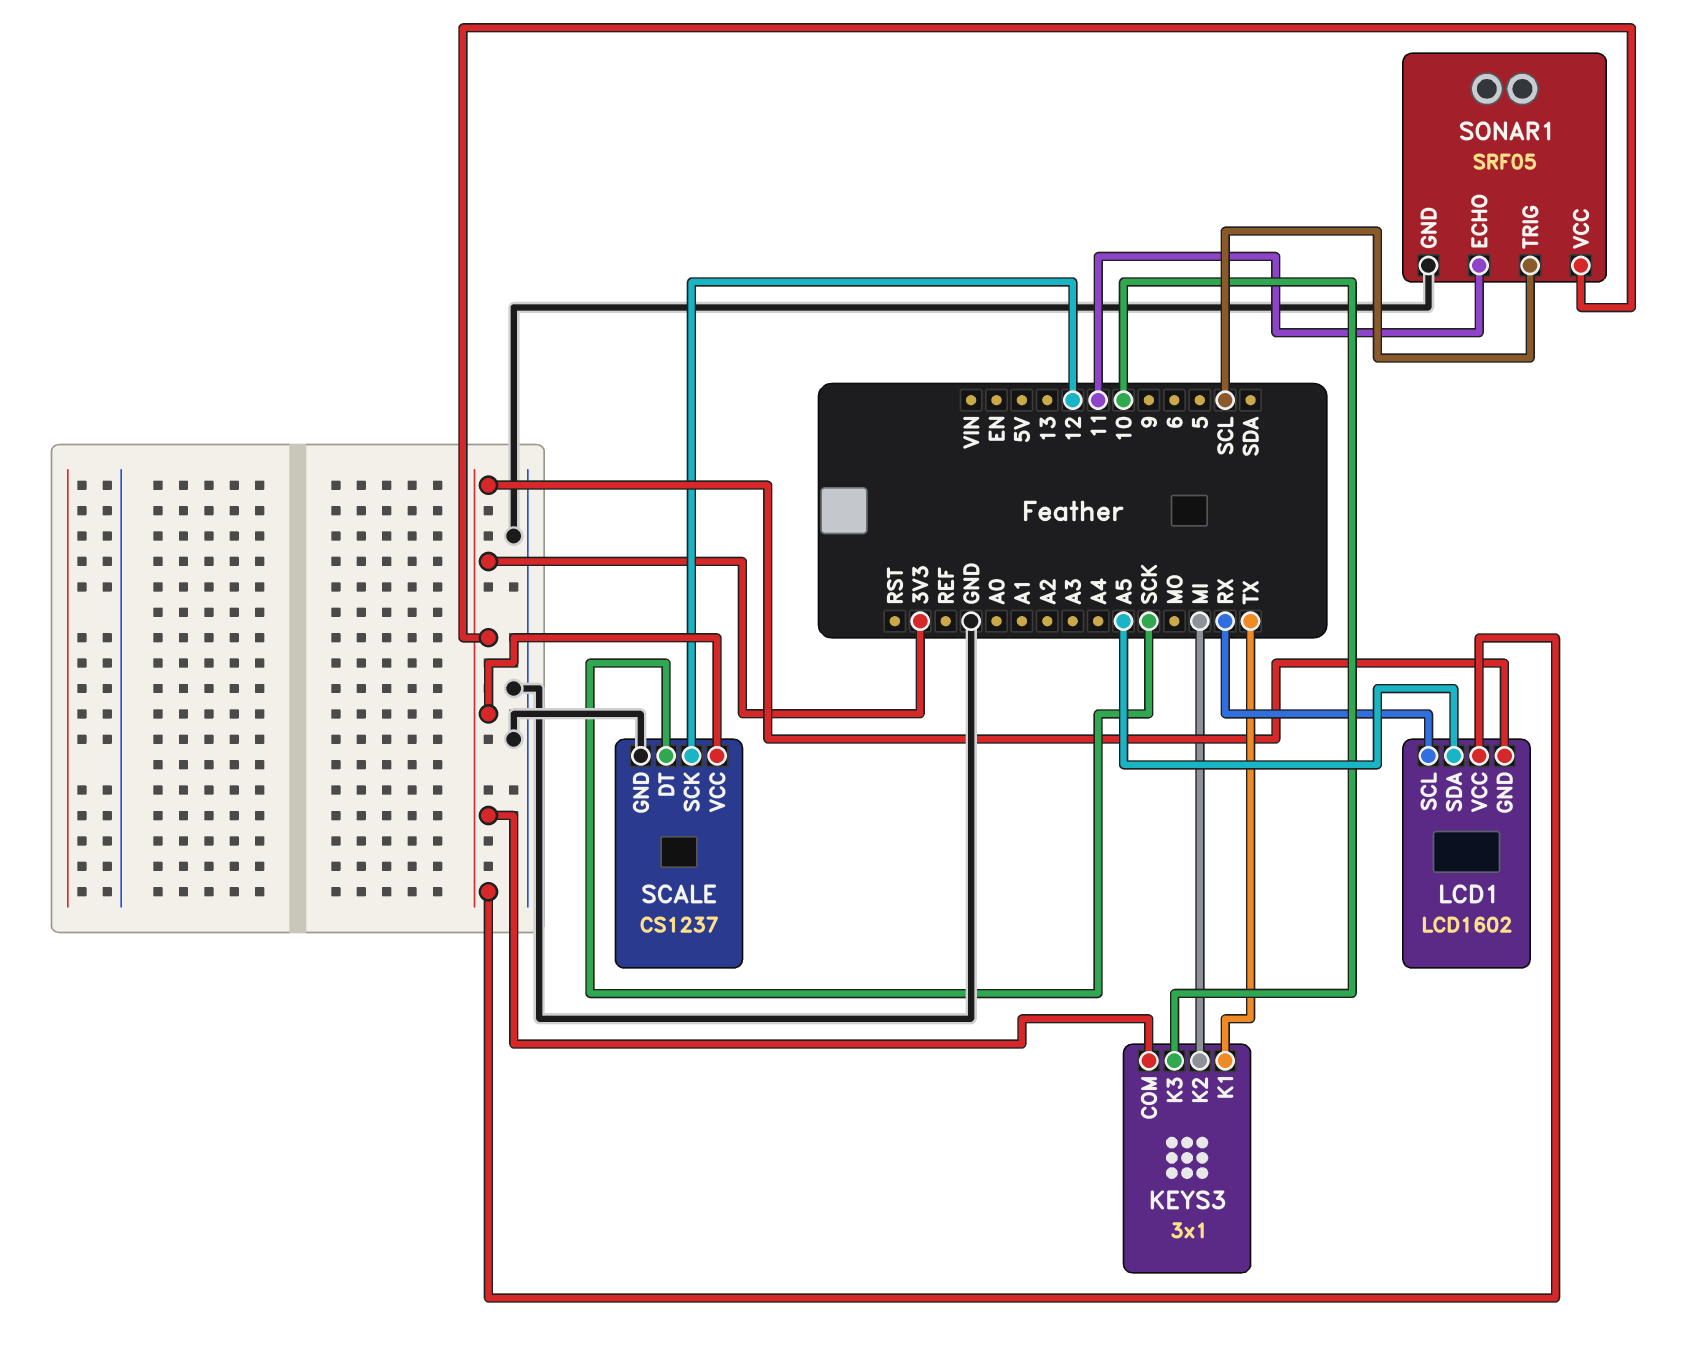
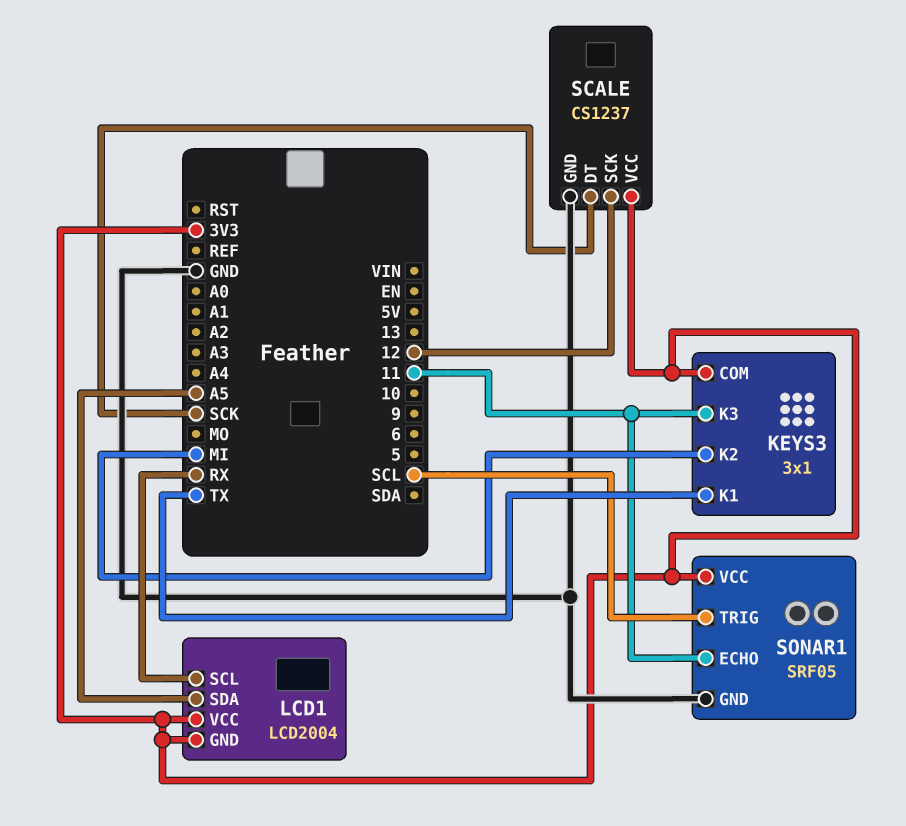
KEYS3 pin K3: 10 -> 11
LCD1: LCD1602 -> LCD2004

